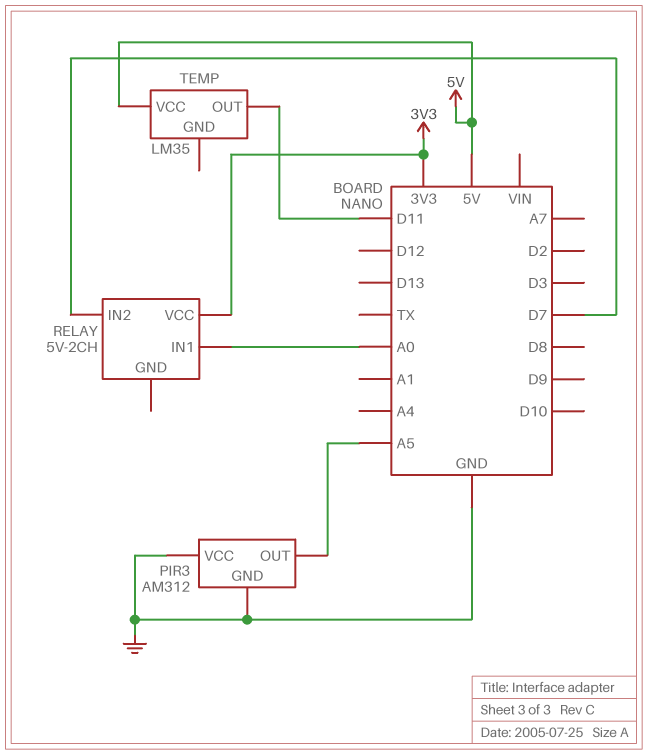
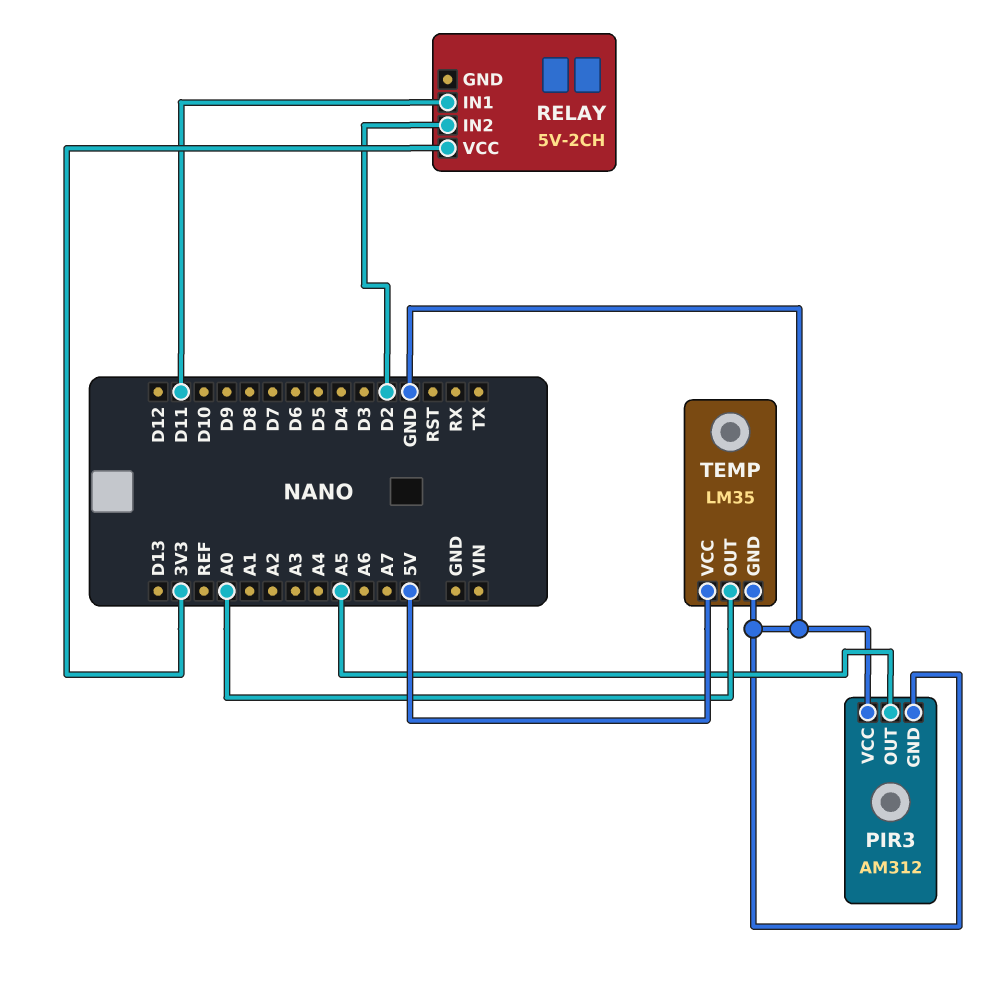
RELAY pin IN1: A0 -> D11
RELAY pin IN2: D7 -> D2
TEMP pin GND: none -> GND
TEMP pin OUT: D11 -> A0

